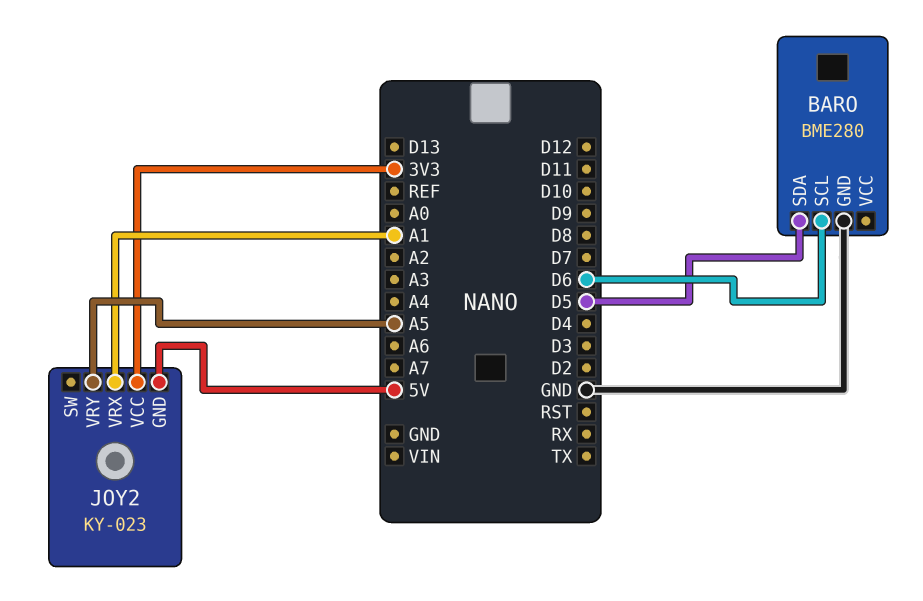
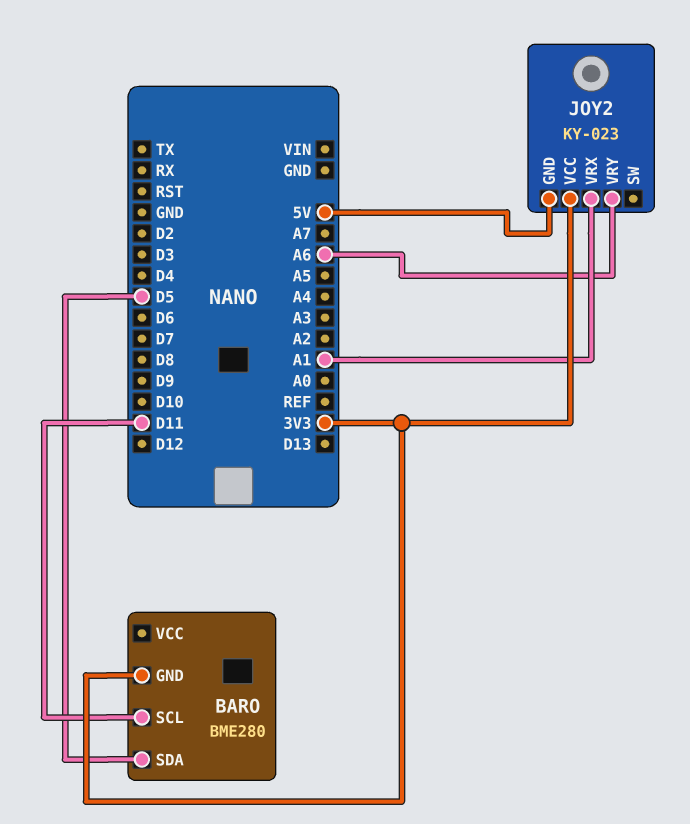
BARO pin GND: GND -> 3V3
BARO pin SCL: D6 -> D11
JOY2 pin VRY: A5 -> A6

